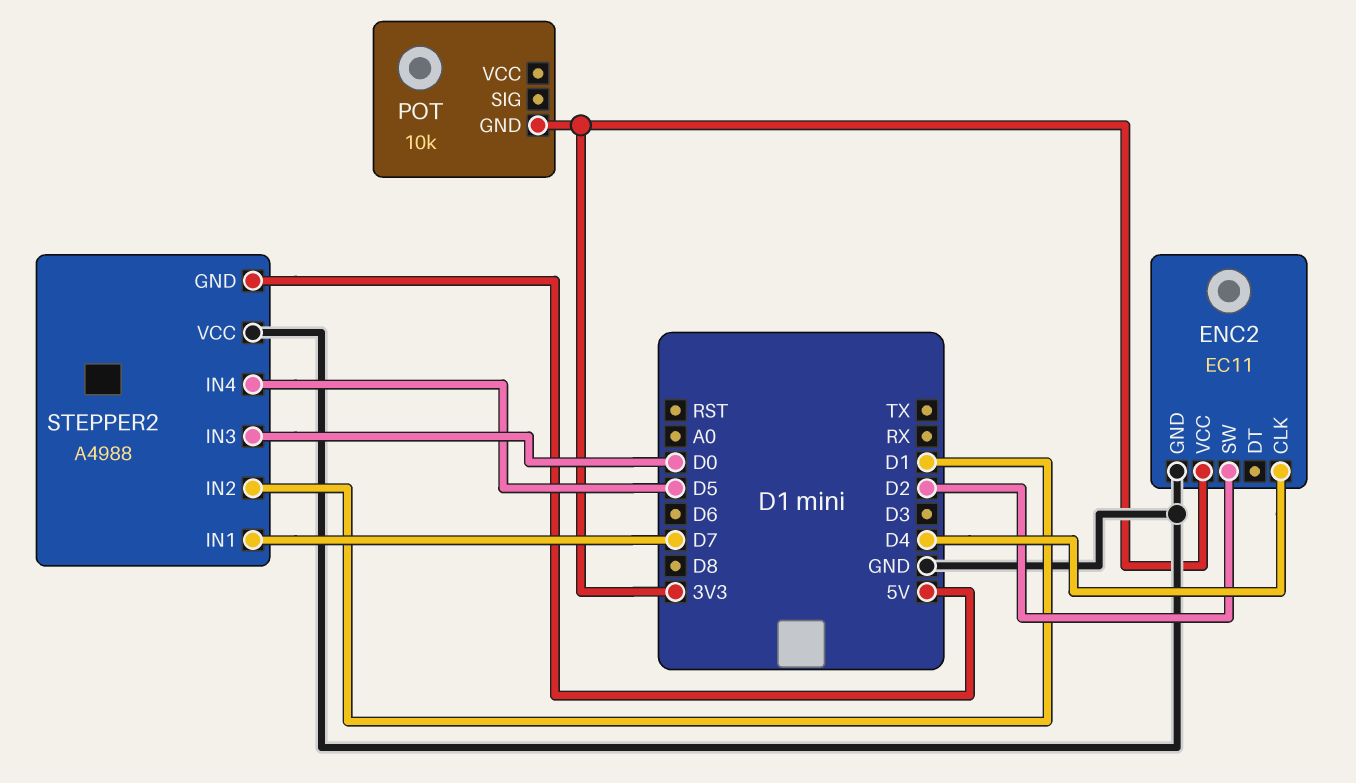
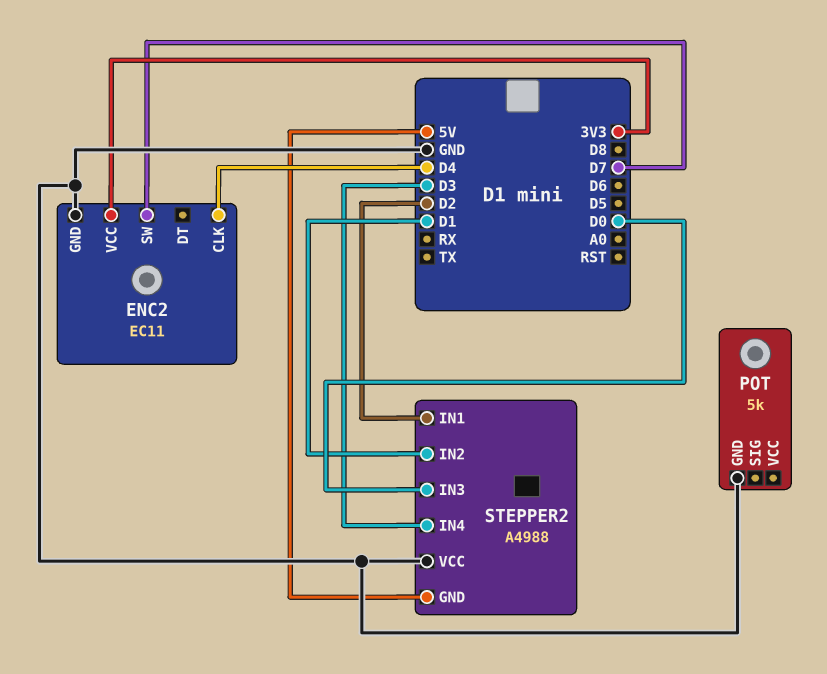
ENC2 pin SW: D2 -> D7
POT: 10k -> 5k
POT pin GND: 3V3 -> GND
STEPPER2 pin IN1: D7 -> D2
STEPPER2 pin IN4: D5 -> D3

